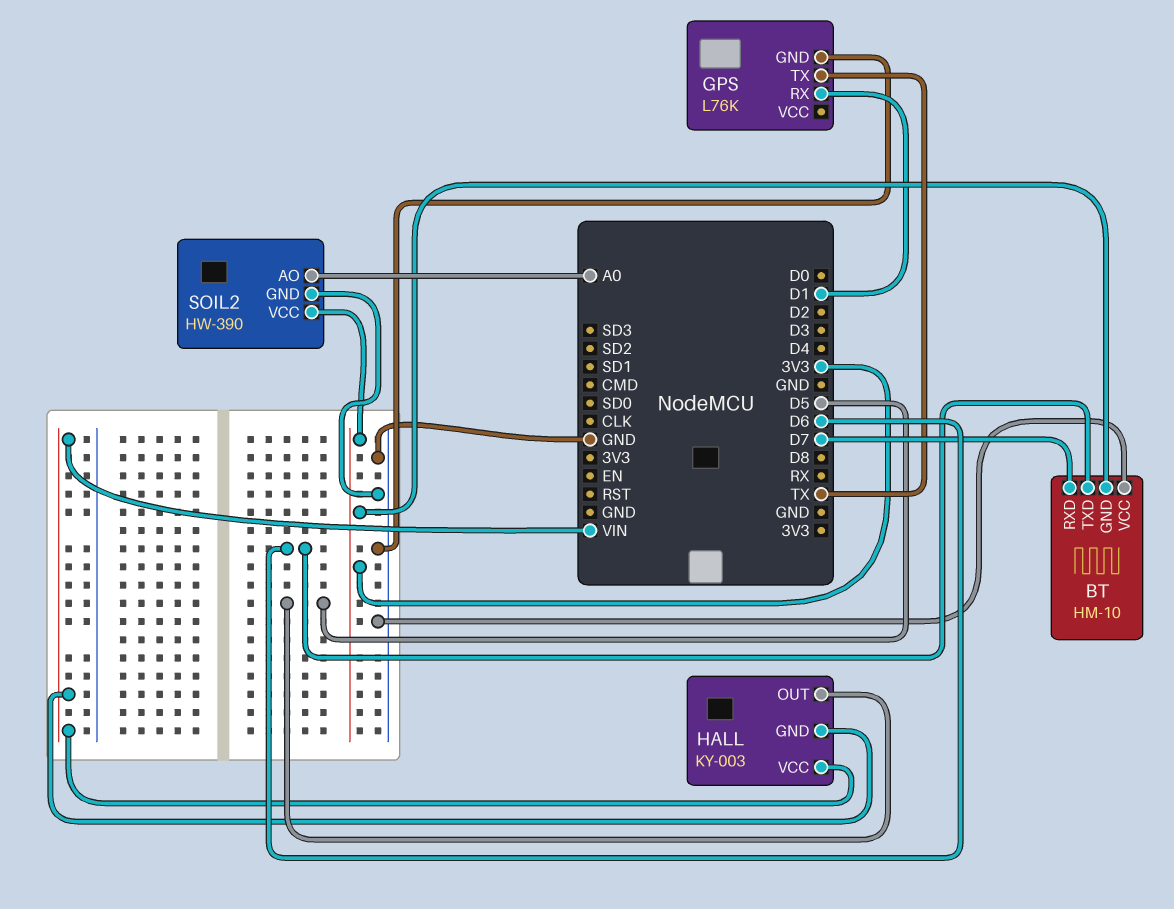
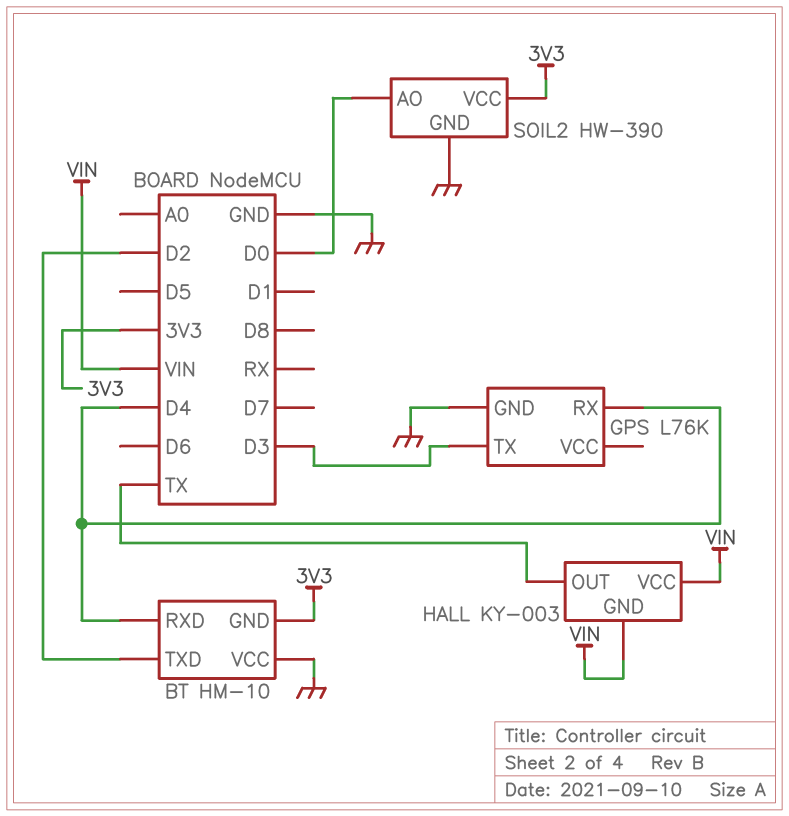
BT pin RXD: D7 -> D4
BT pin TXD: D6 -> D2
GPS pin RX: D1 -> D4
GPS pin TX: TX -> D3
HALL pin OUT: D5 -> TX
SOIL2 pin AO: A0 -> D0

